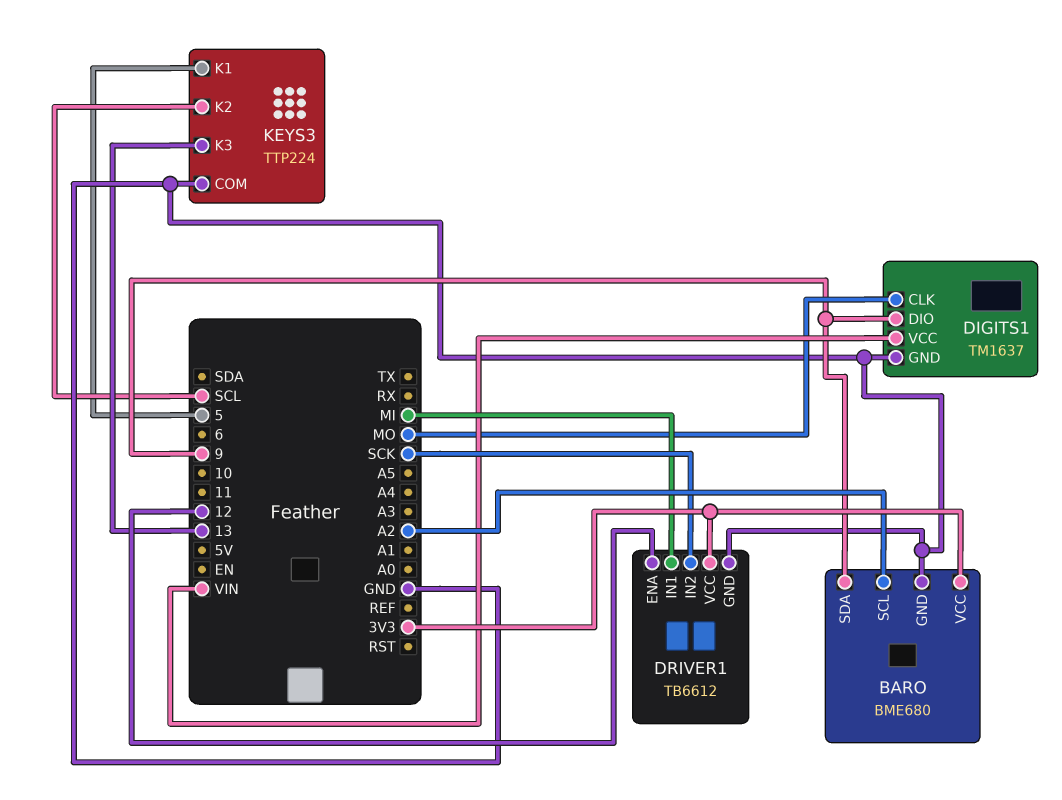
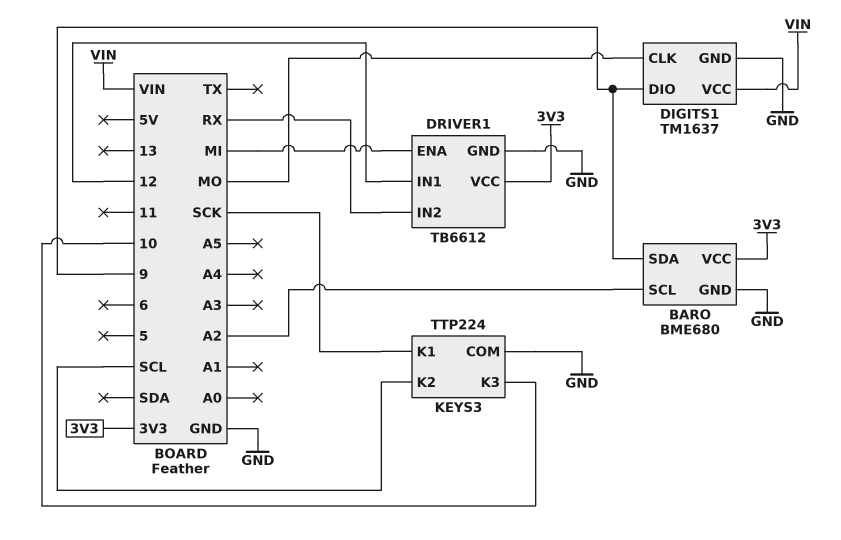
DRIVER1 pin ENA: 12 -> MI
DRIVER1 pin IN1: MI -> 12
DRIVER1 pin IN2: SCK -> RX
KEYS3 pin K1: 5 -> SCK
KEYS3 pin K3: 13 -> 10

